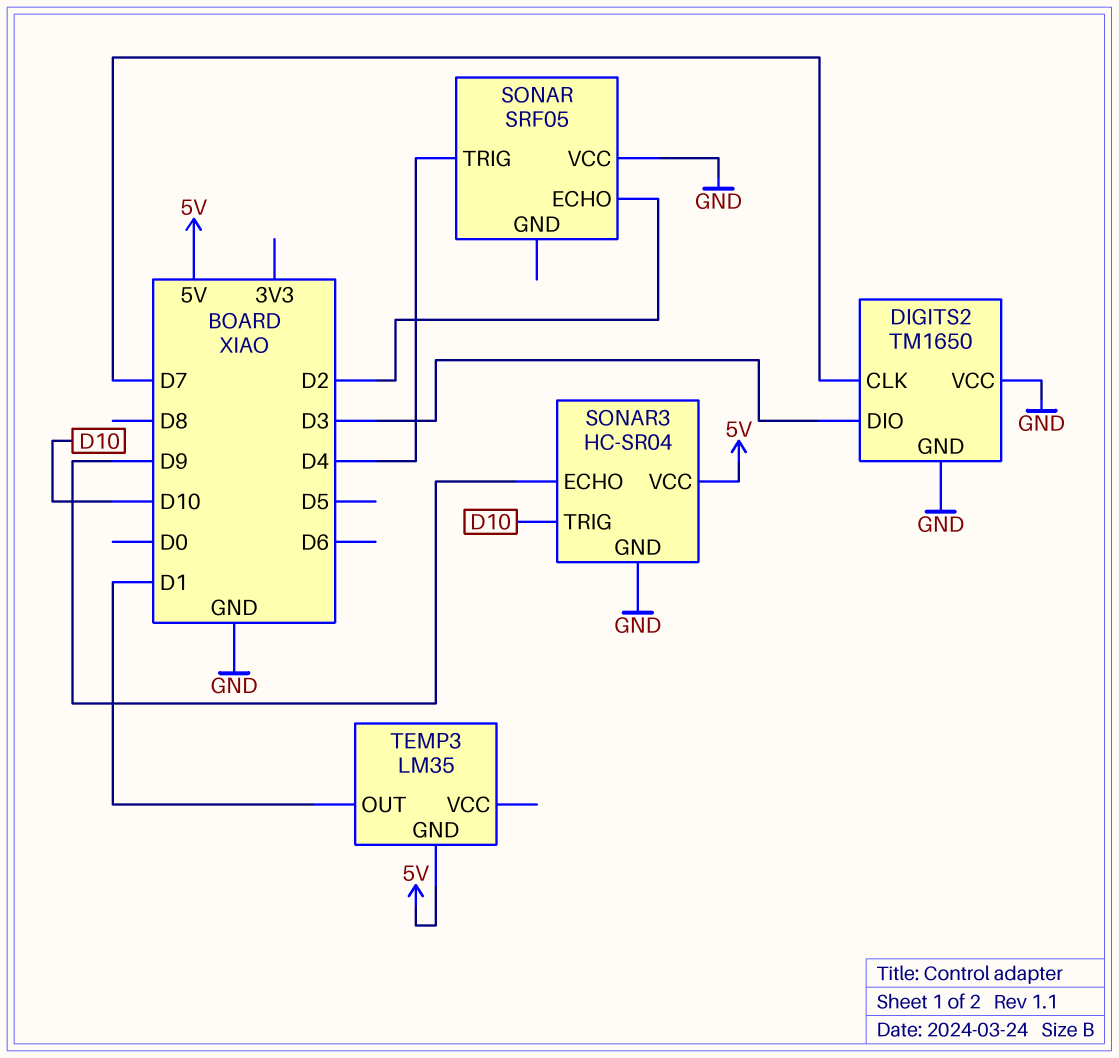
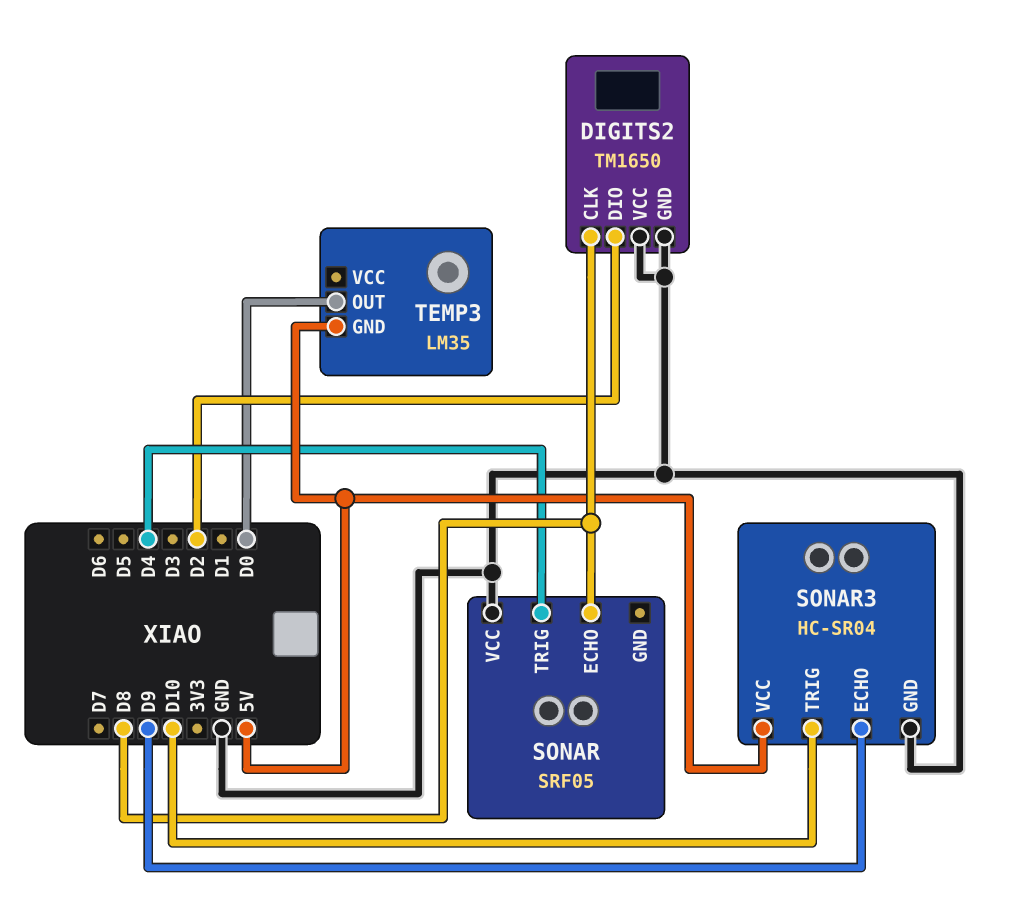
DIGITS2 pin CLK: D7 -> D8
DIGITS2 pin DIO: D3 -> D2
SONAR pin ECHO: D2 -> D8
TEMP3 pin OUT: D1 -> D0

